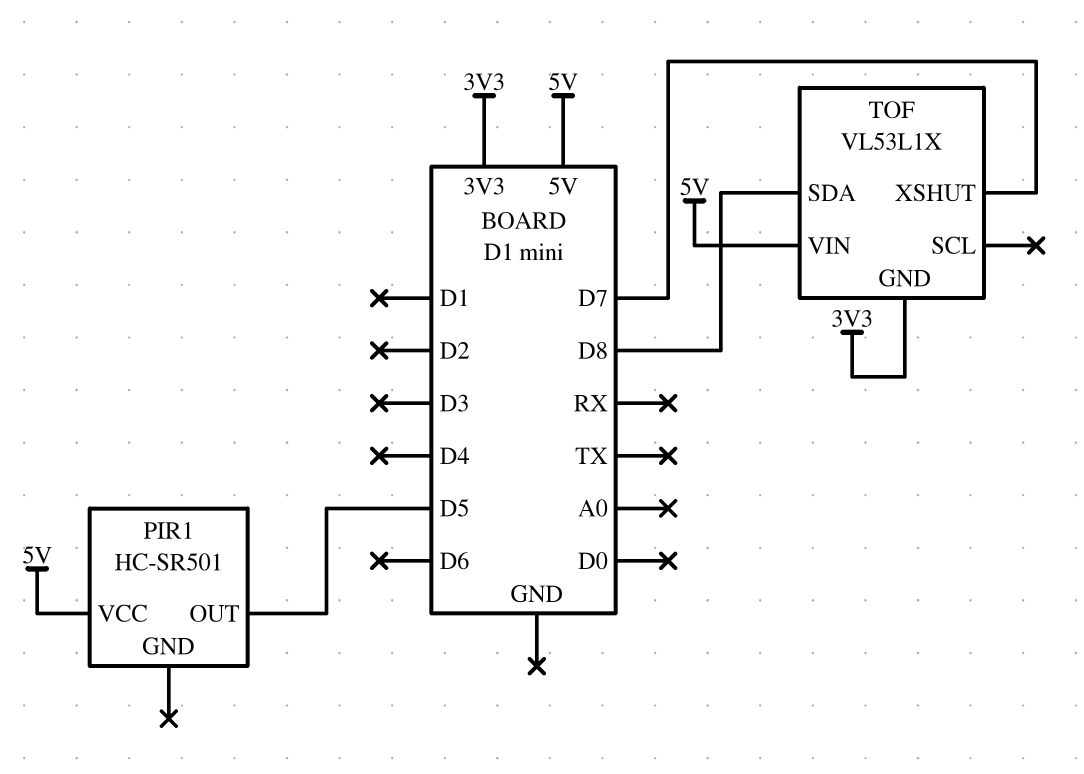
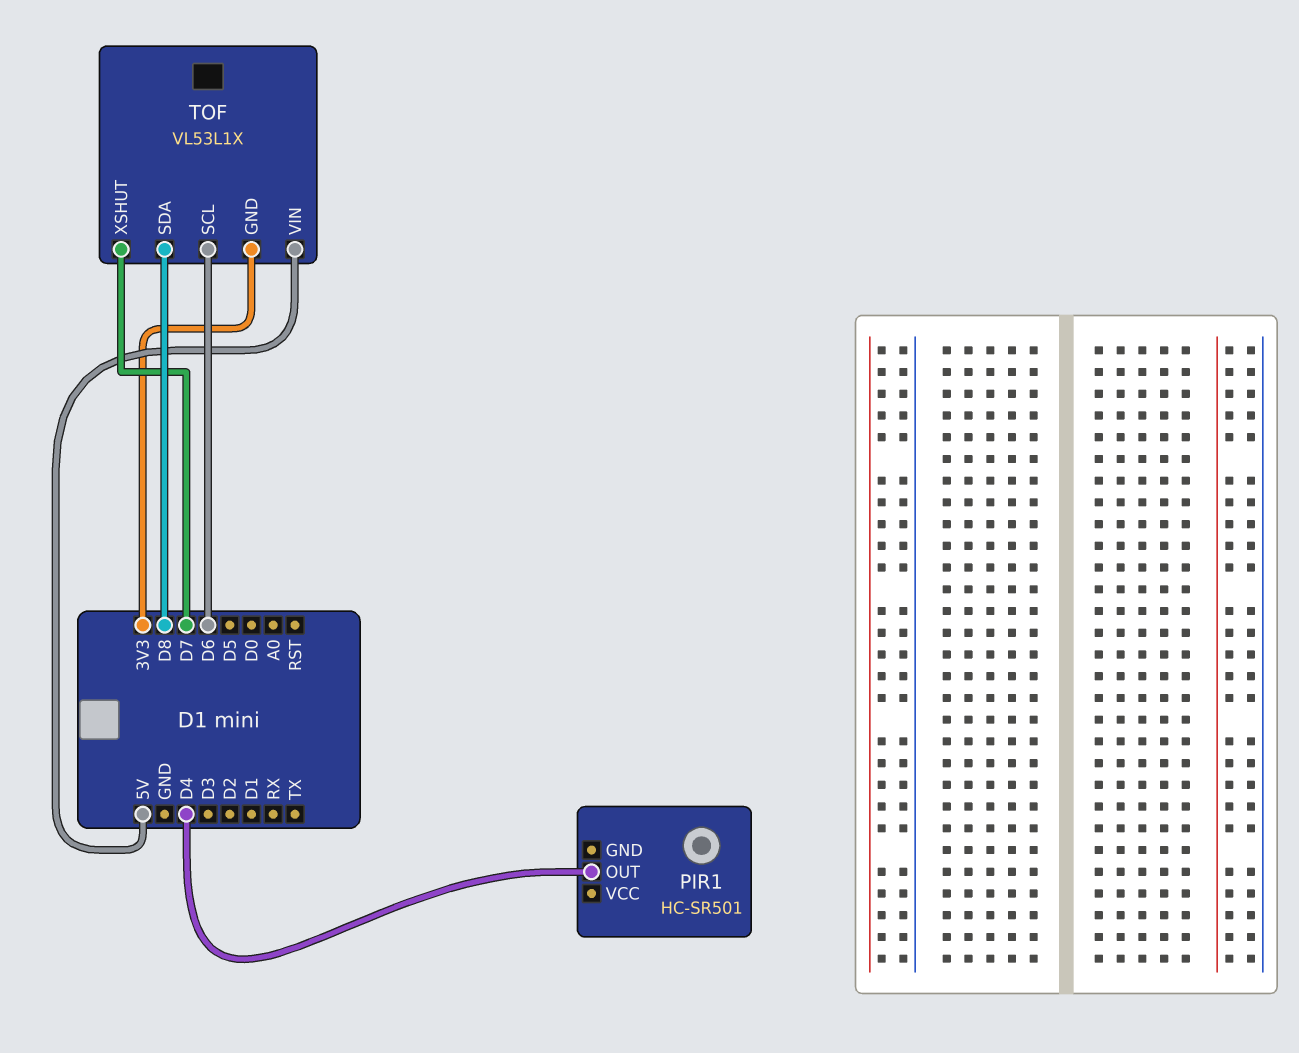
PIR1 pin OUT: D5 -> D4
PIR1 pin VCC: 5V -> none
TOF pin SCL: none -> D6

